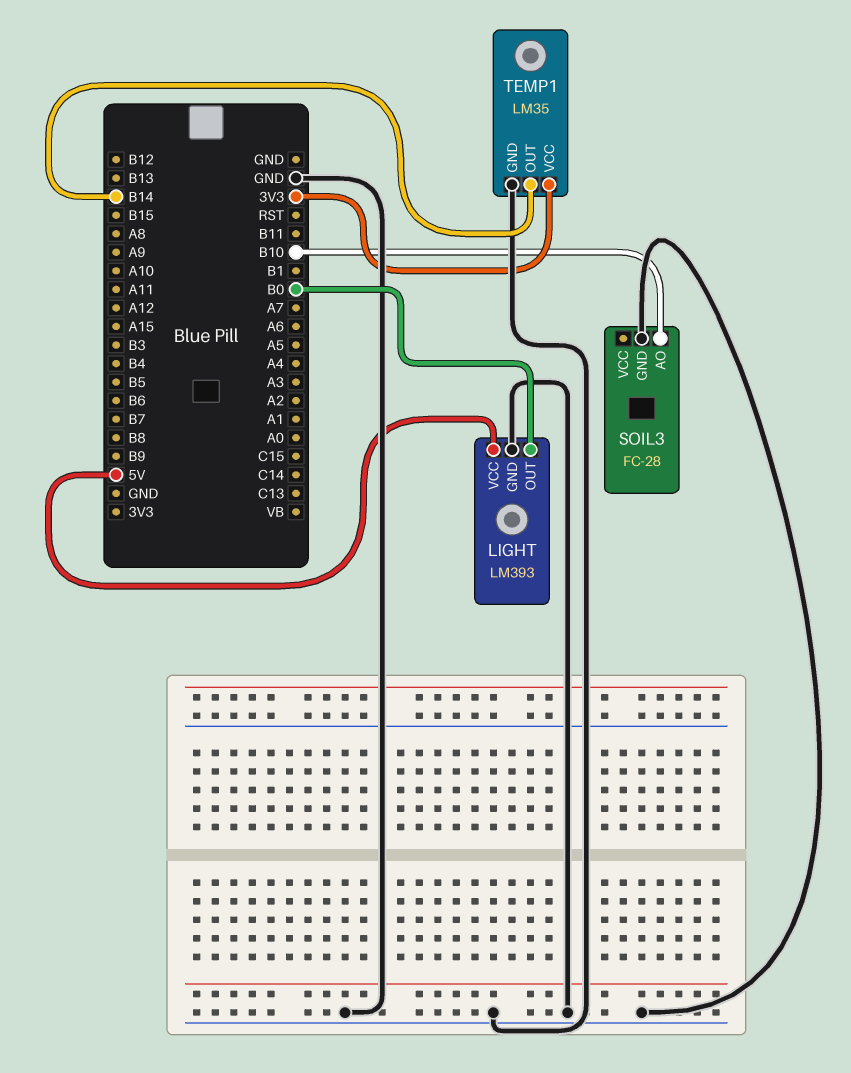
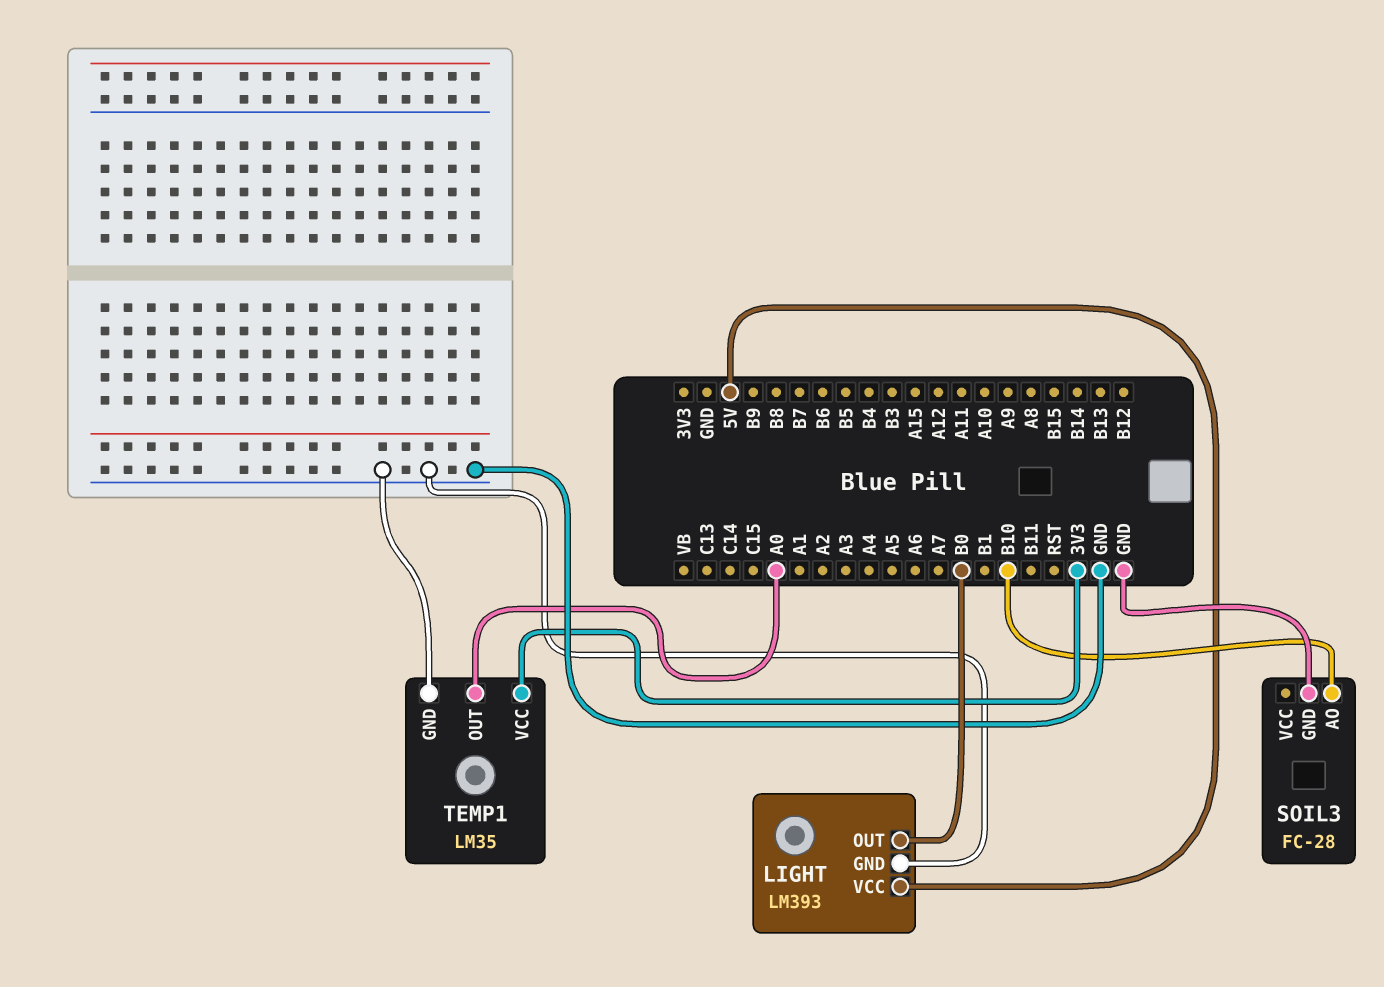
TEMP1 pin OUT: B14 -> A0

